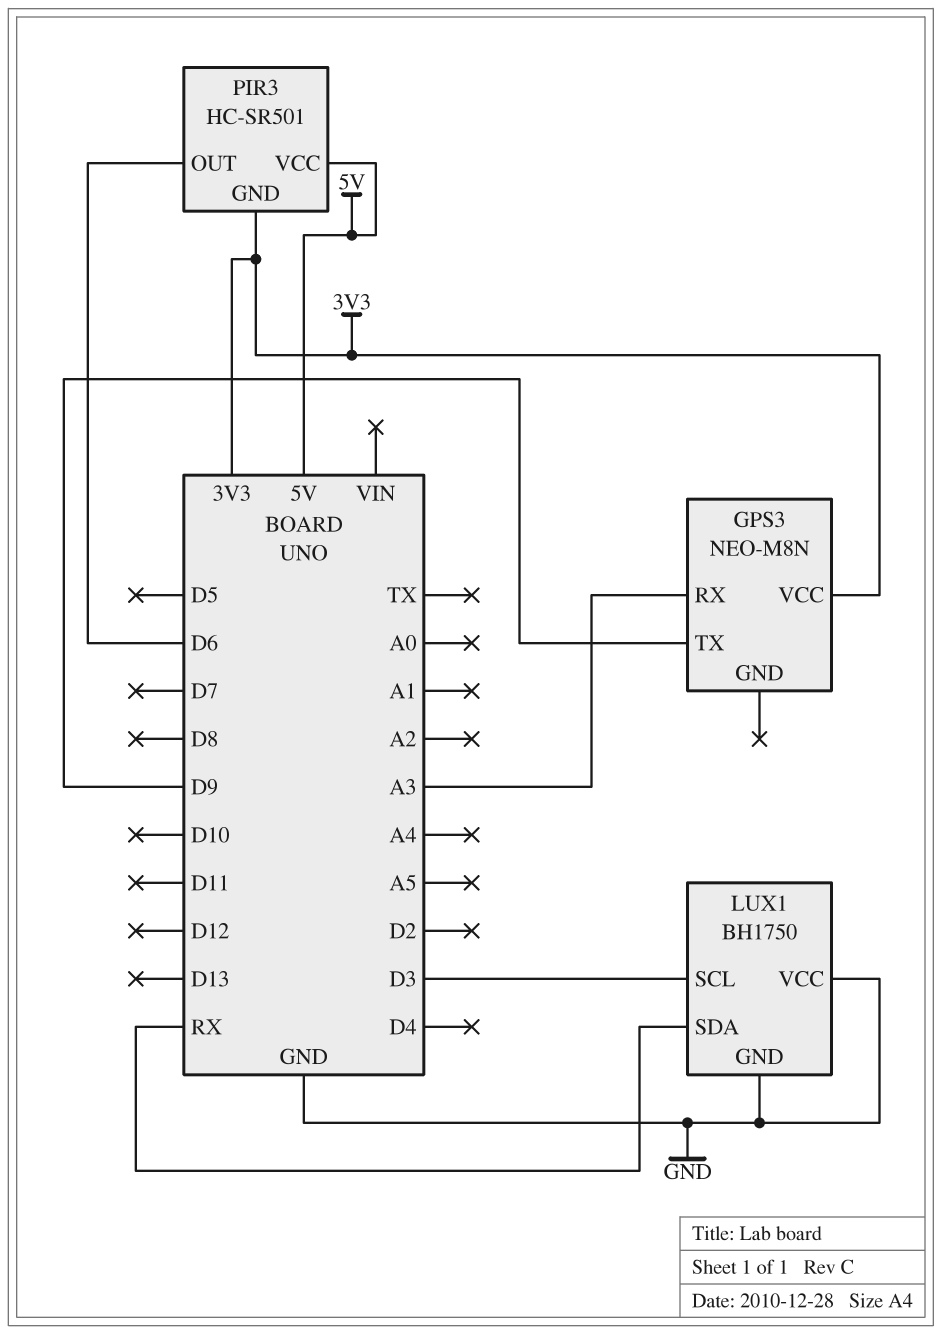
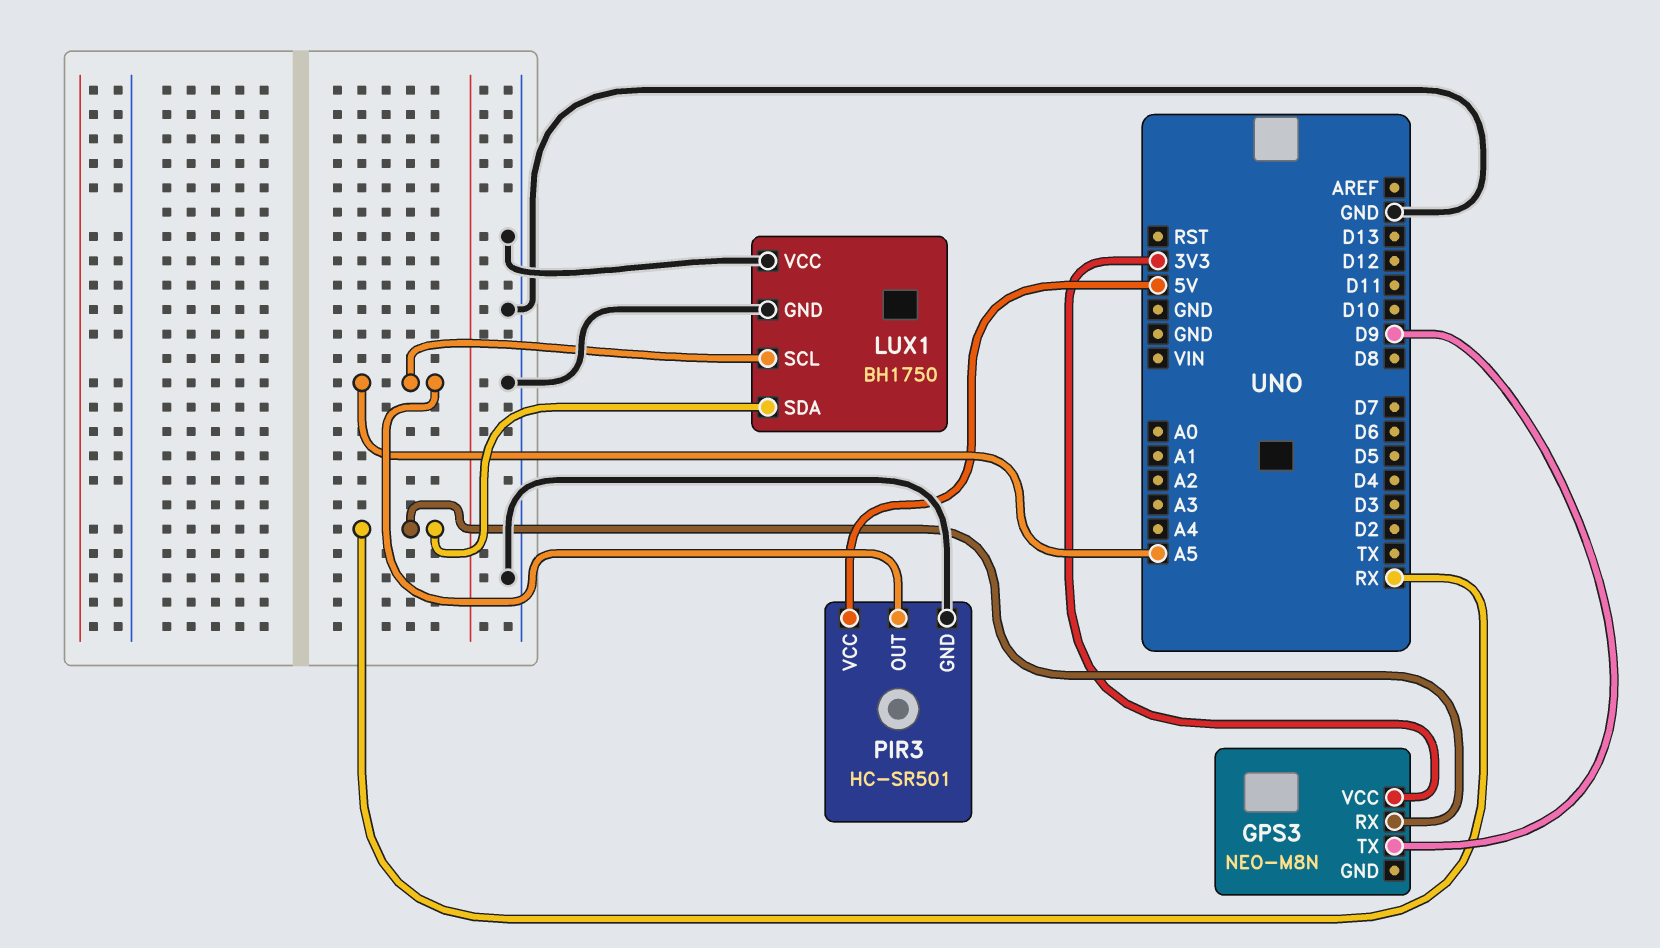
GPS3 pin RX: A3 -> RX
LUX1 pin SCL: D3 -> A5
PIR3 pin GND: 3V3 -> GND
PIR3 pin OUT: D6 -> A5

